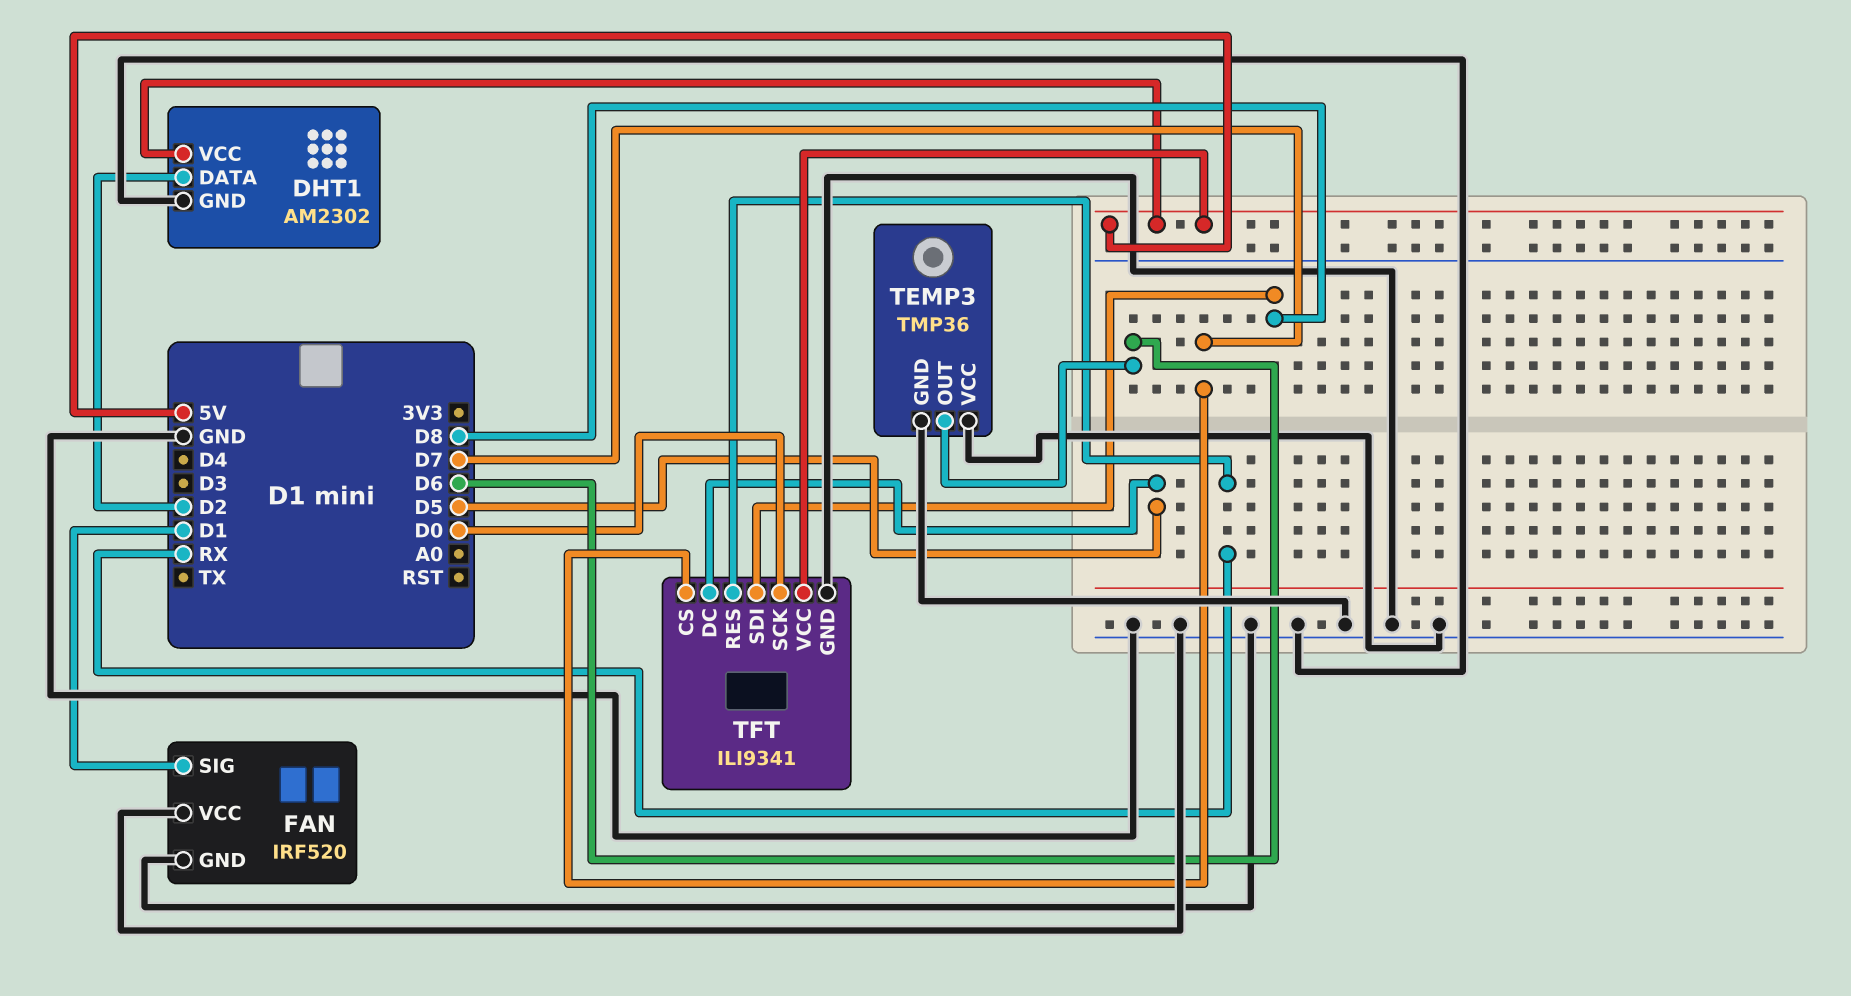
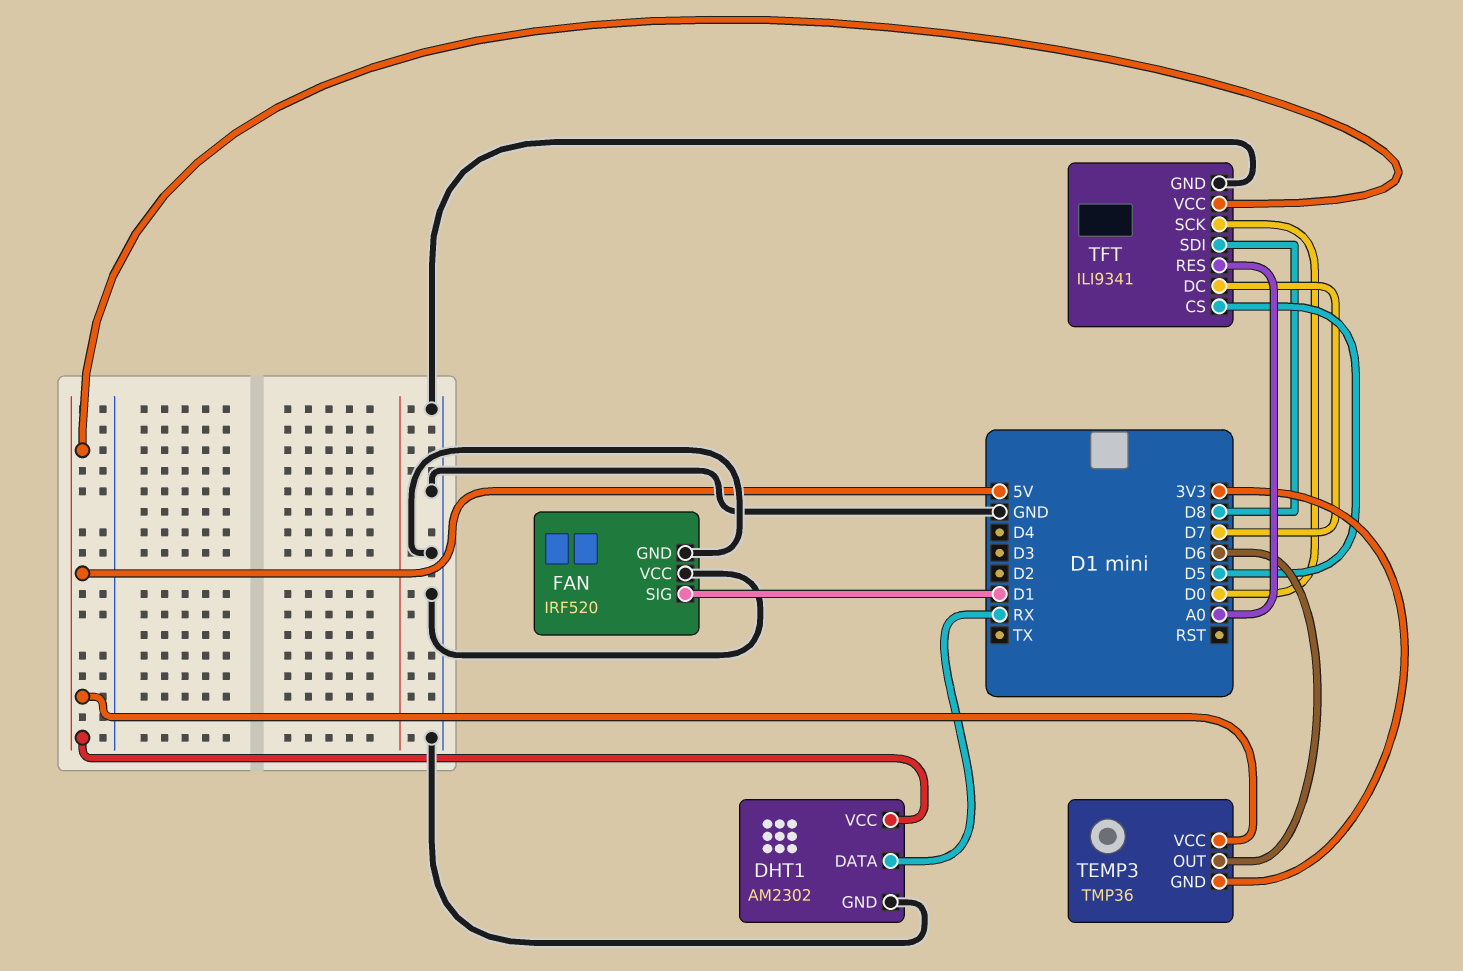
DHT1 pin DATA: D2 -> RX
TEMP3 pin GND: GND -> 3V3
TEMP3 pin VCC: GND -> 5V
TFT pin CS: D7 -> D5
TFT pin DC: D5 -> D7
TFT pin RES: RX -> A0

